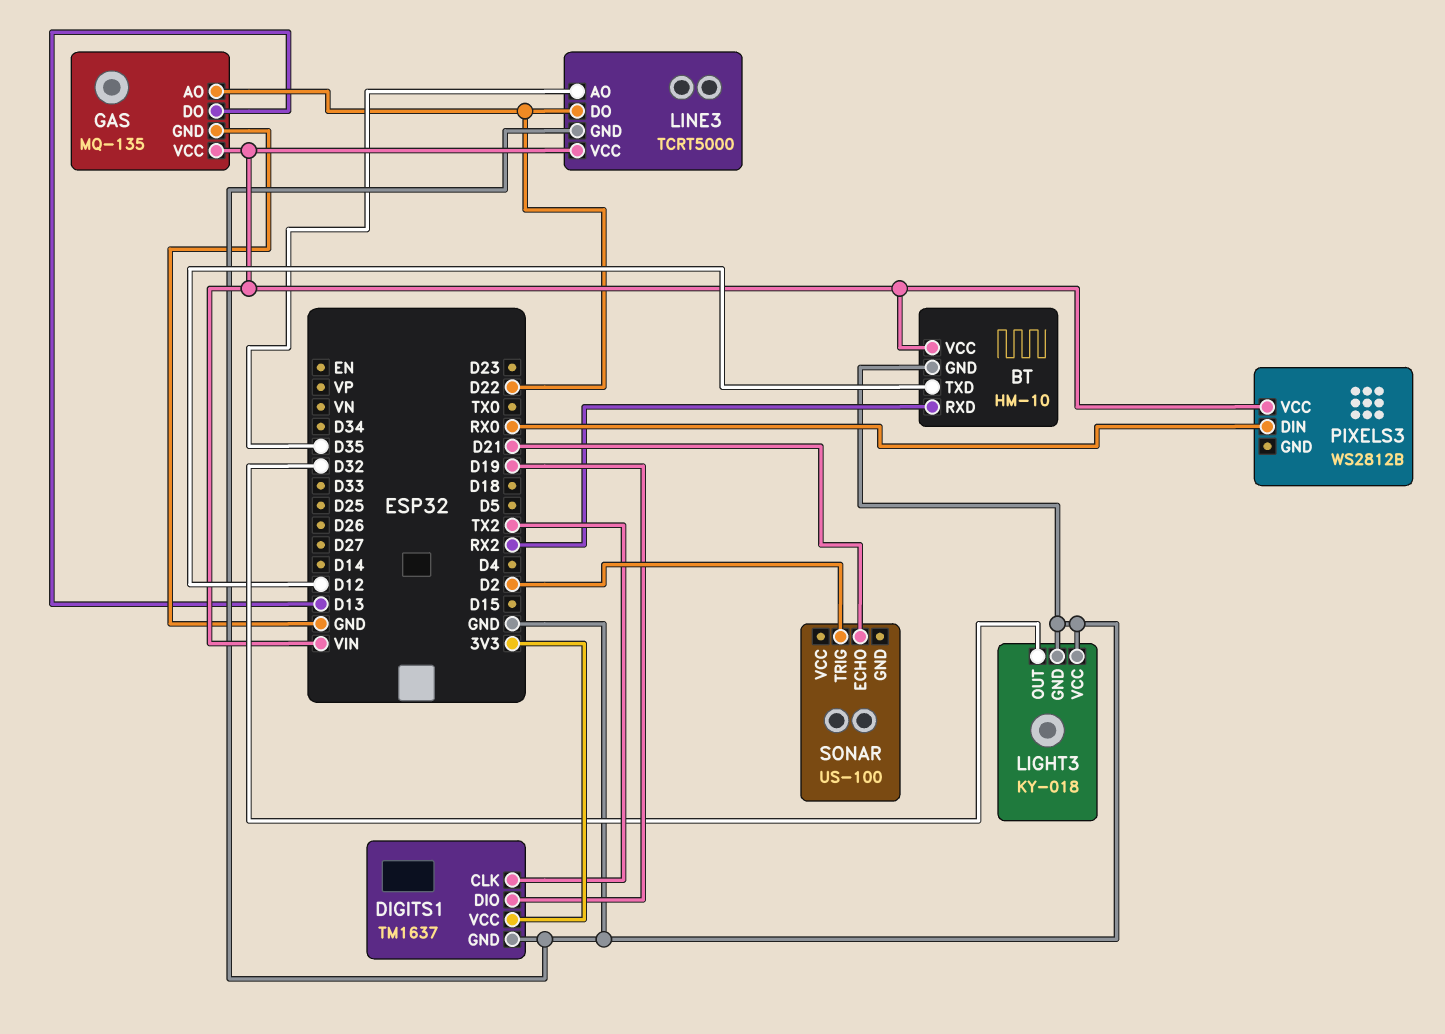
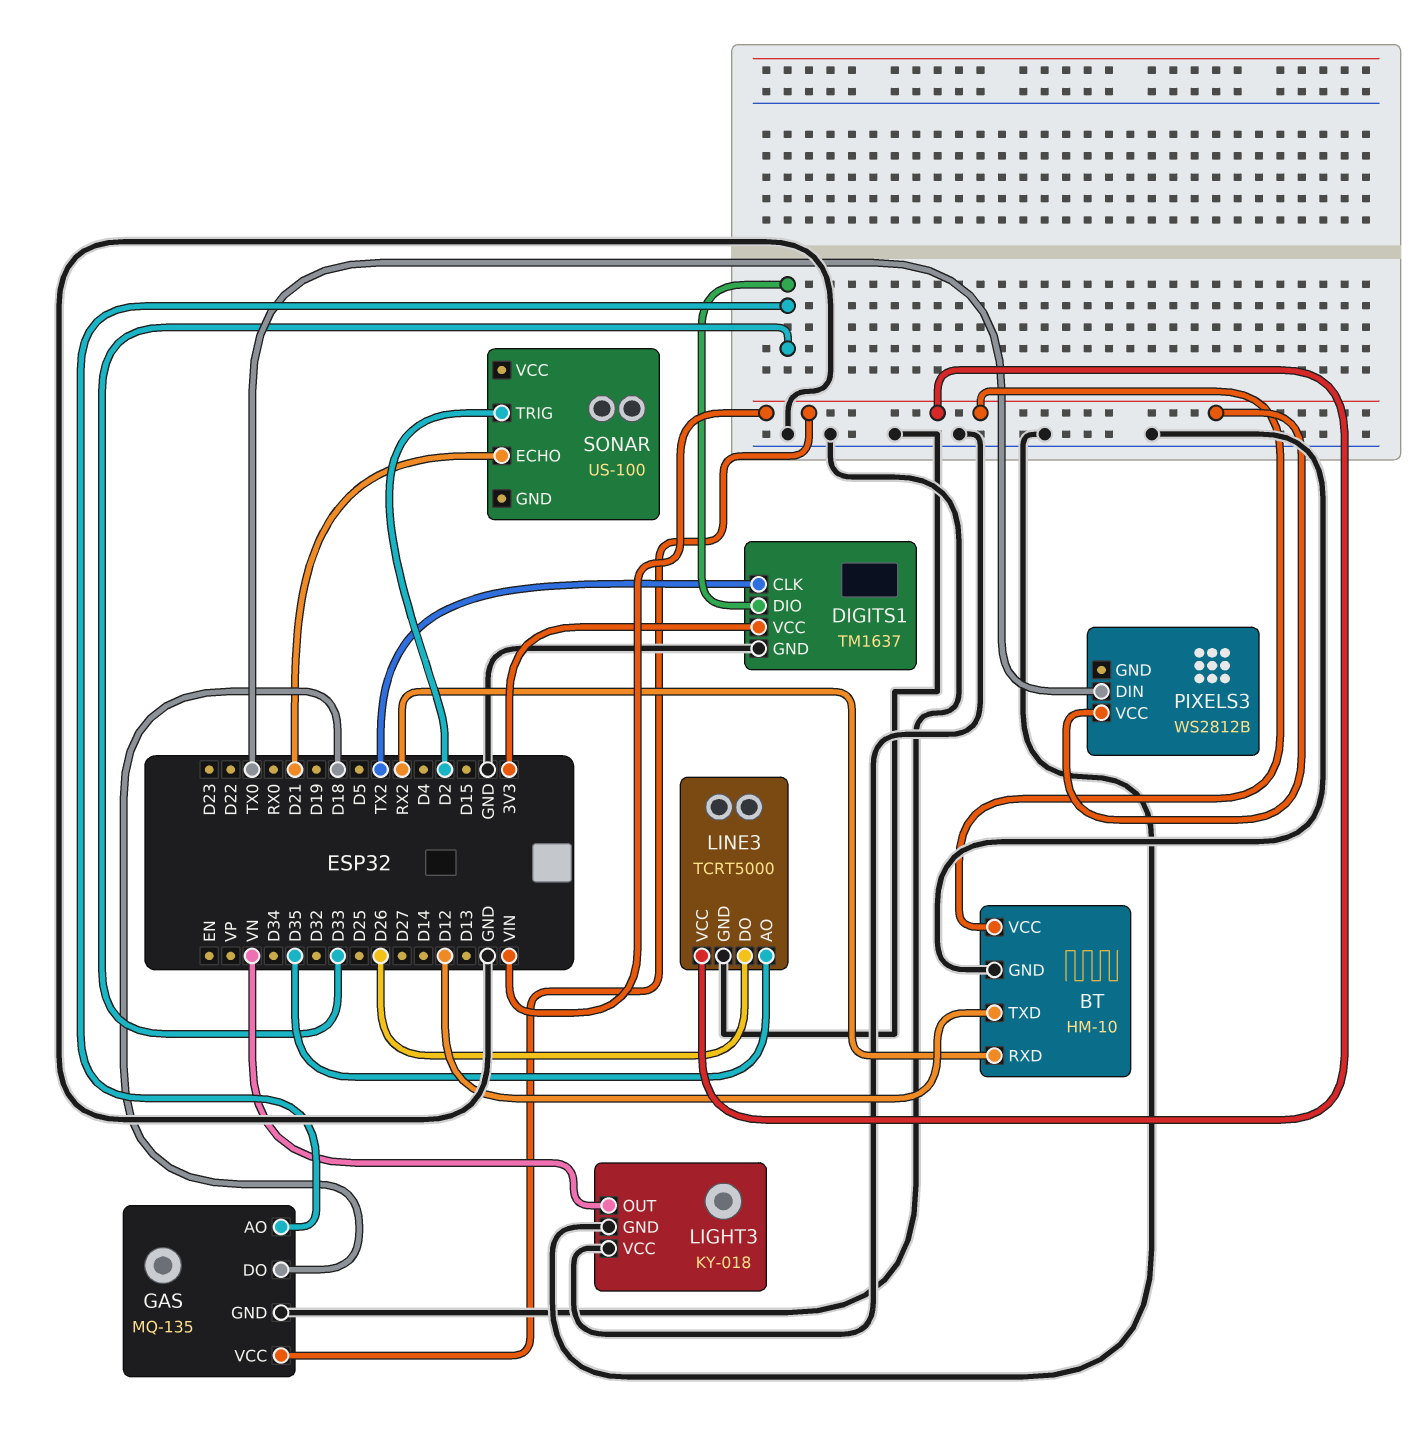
DIGITS1 pin DIO: D19 -> D33
GAS pin AO: D22 -> D33
GAS pin DO: D13 -> D18
LIGHT3 pin OUT: D32 -> VN
LINE3 pin DO: D22 -> D26
PIXELS3 pin DIN: RX0 -> TX0

